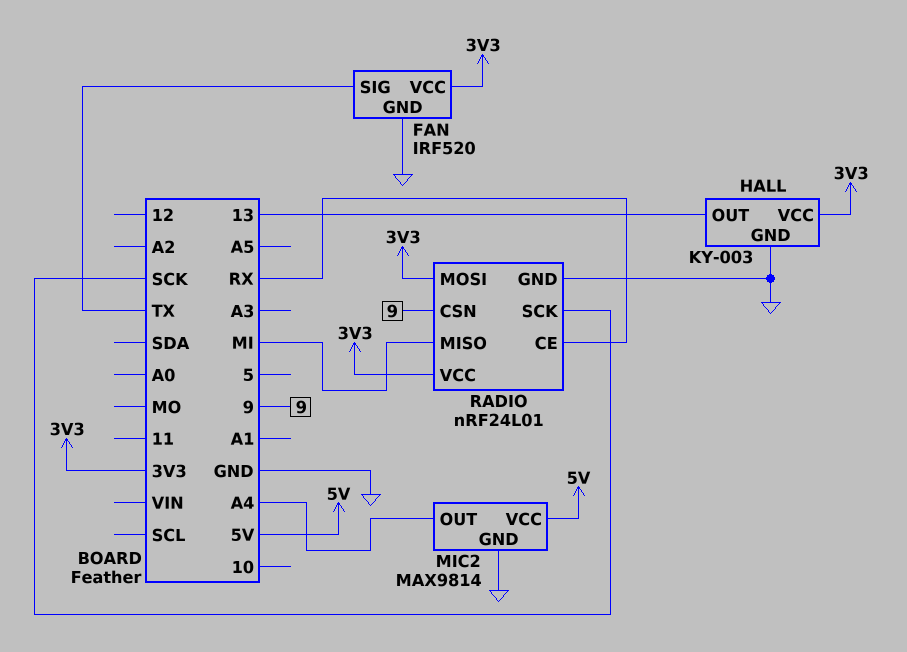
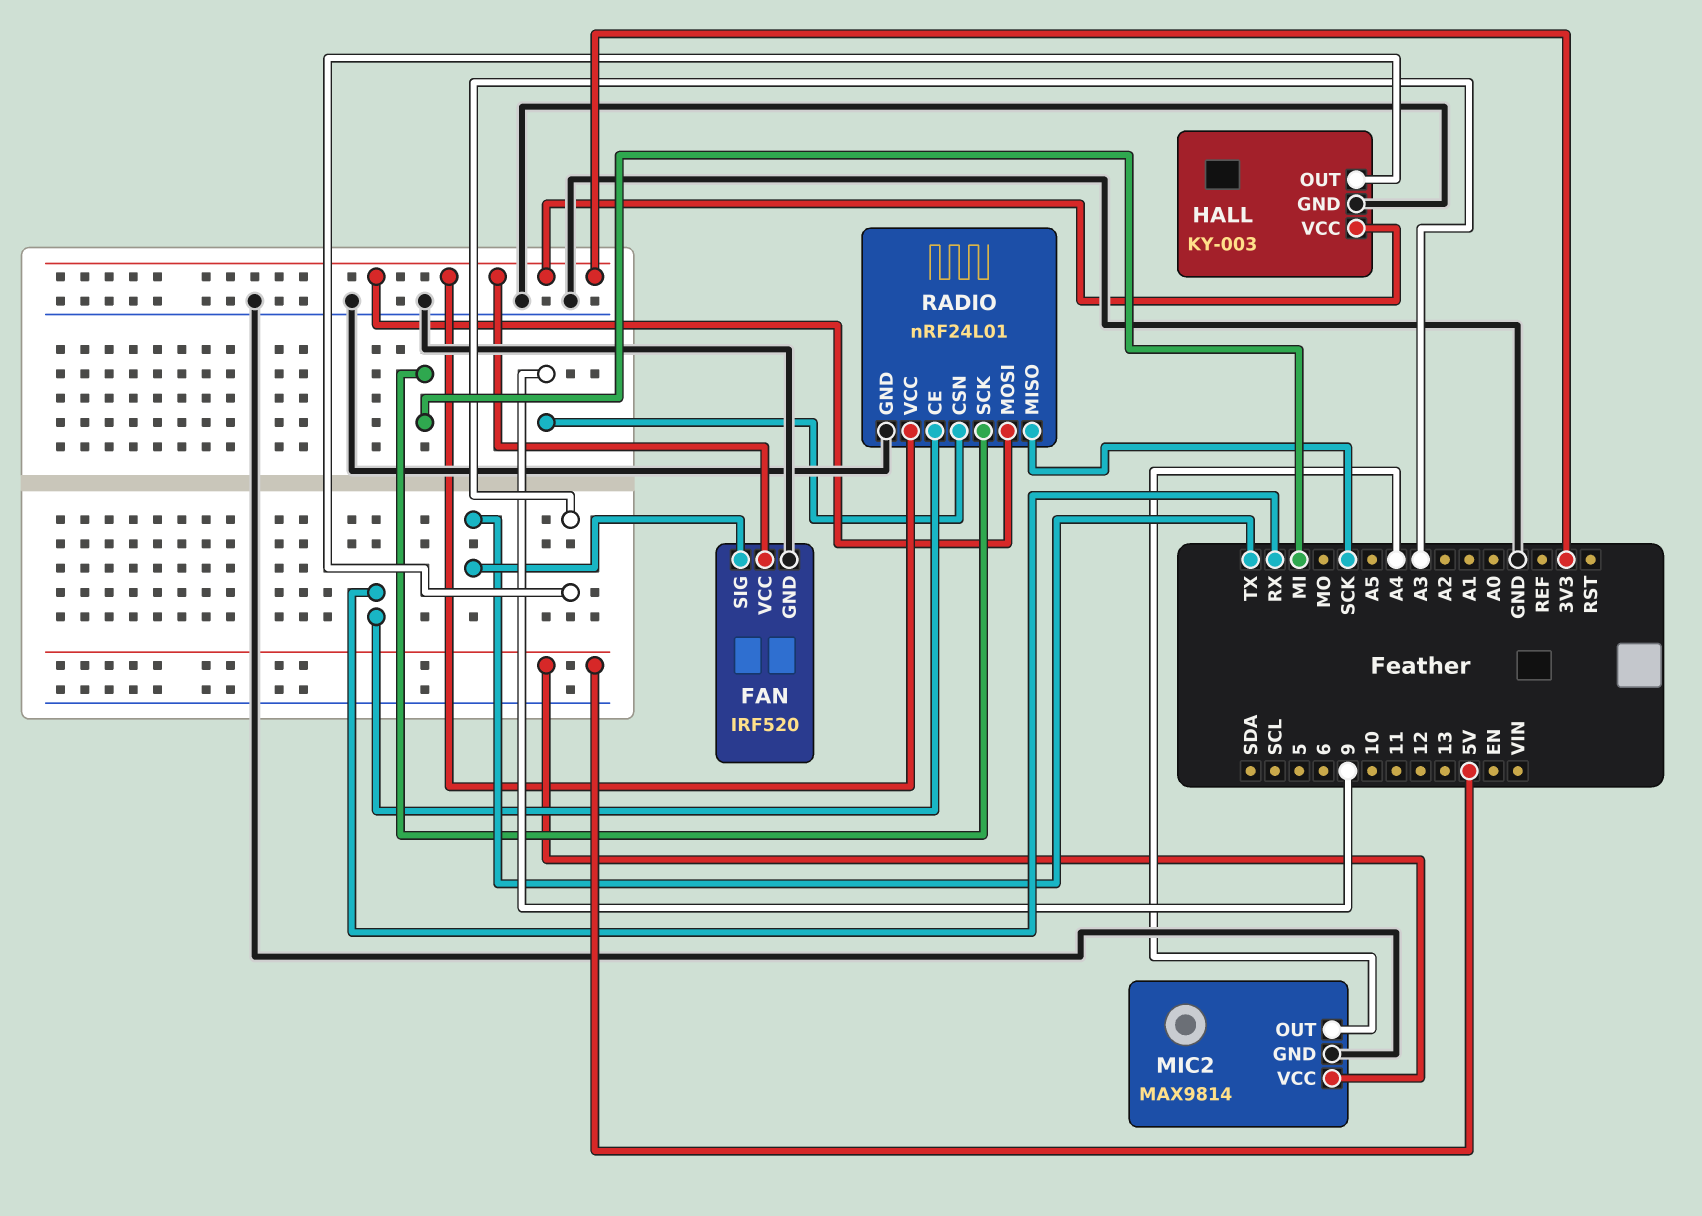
HALL pin OUT: 13 -> A3
RADIO pin MISO: MI -> SCK
RADIO pin SCK: SCK -> MI

